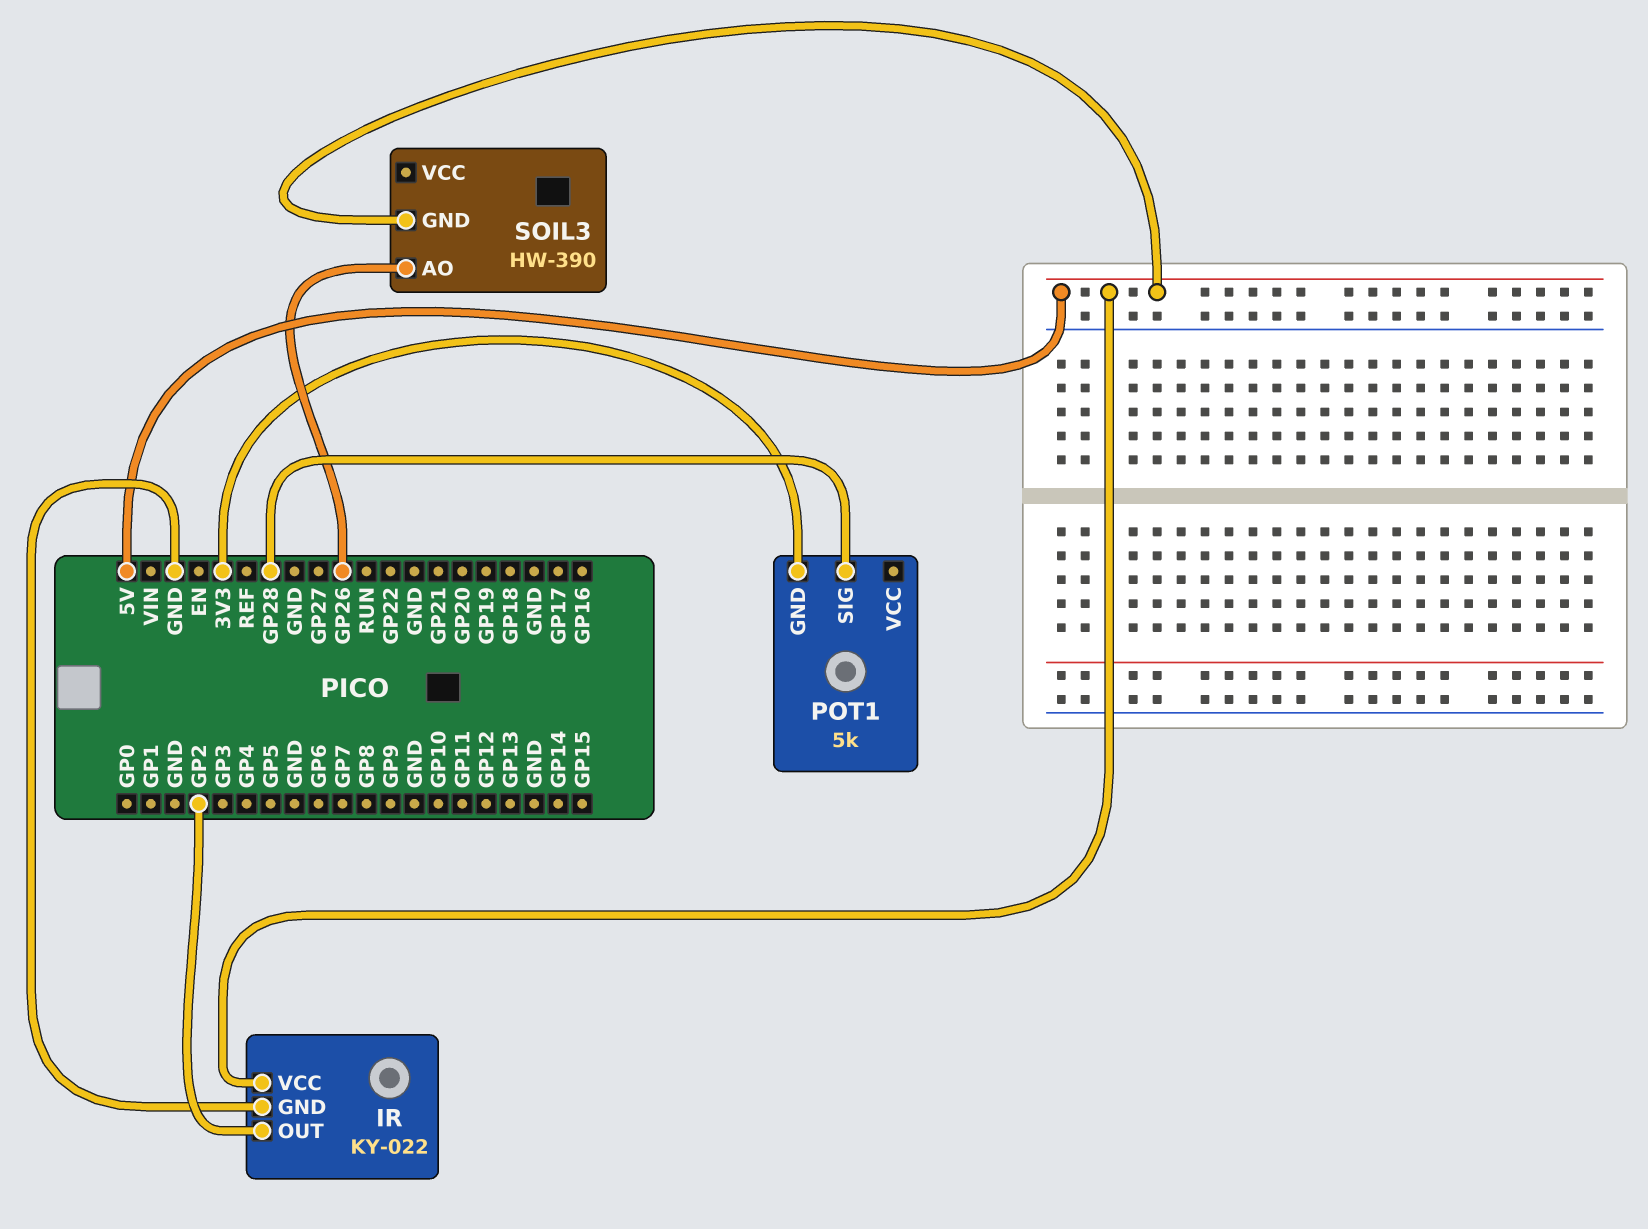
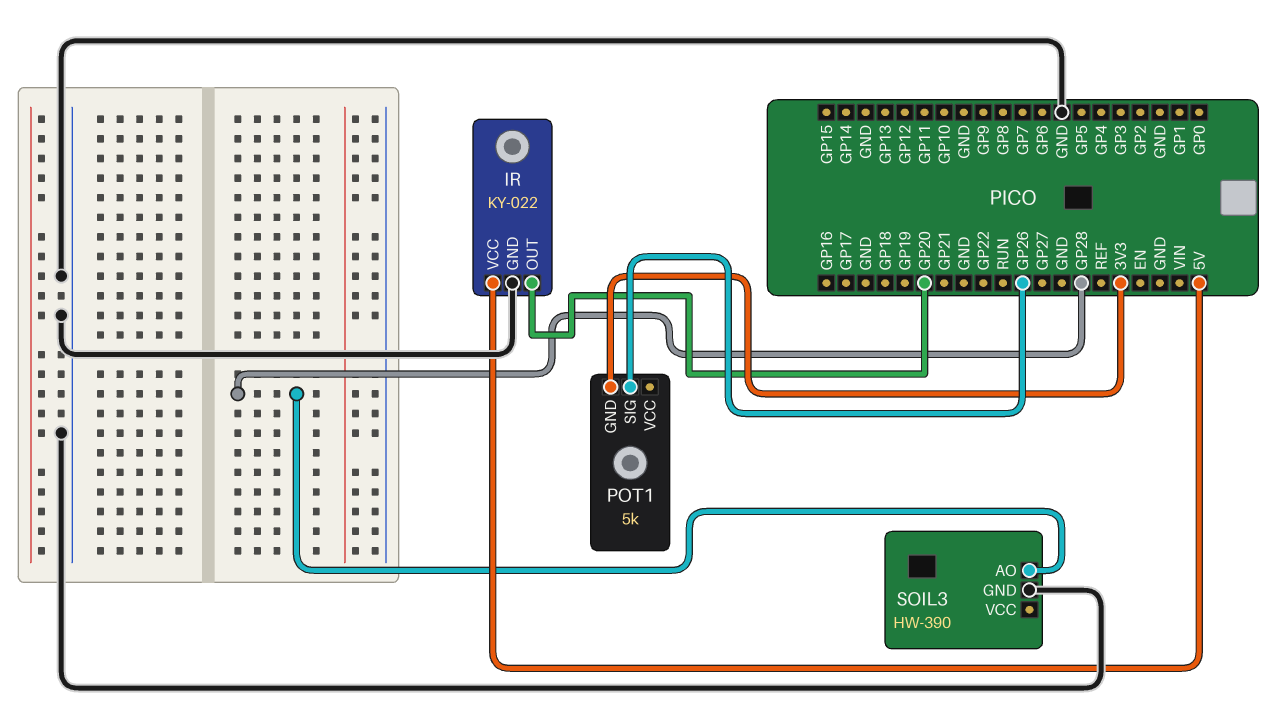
IR pin OUT: GP2 -> GP20
POT1 pin SIG: GP28 -> GP26
SOIL3 pin AO: GP26 -> GP28
SOIL3 pin GND: 5V -> GND

